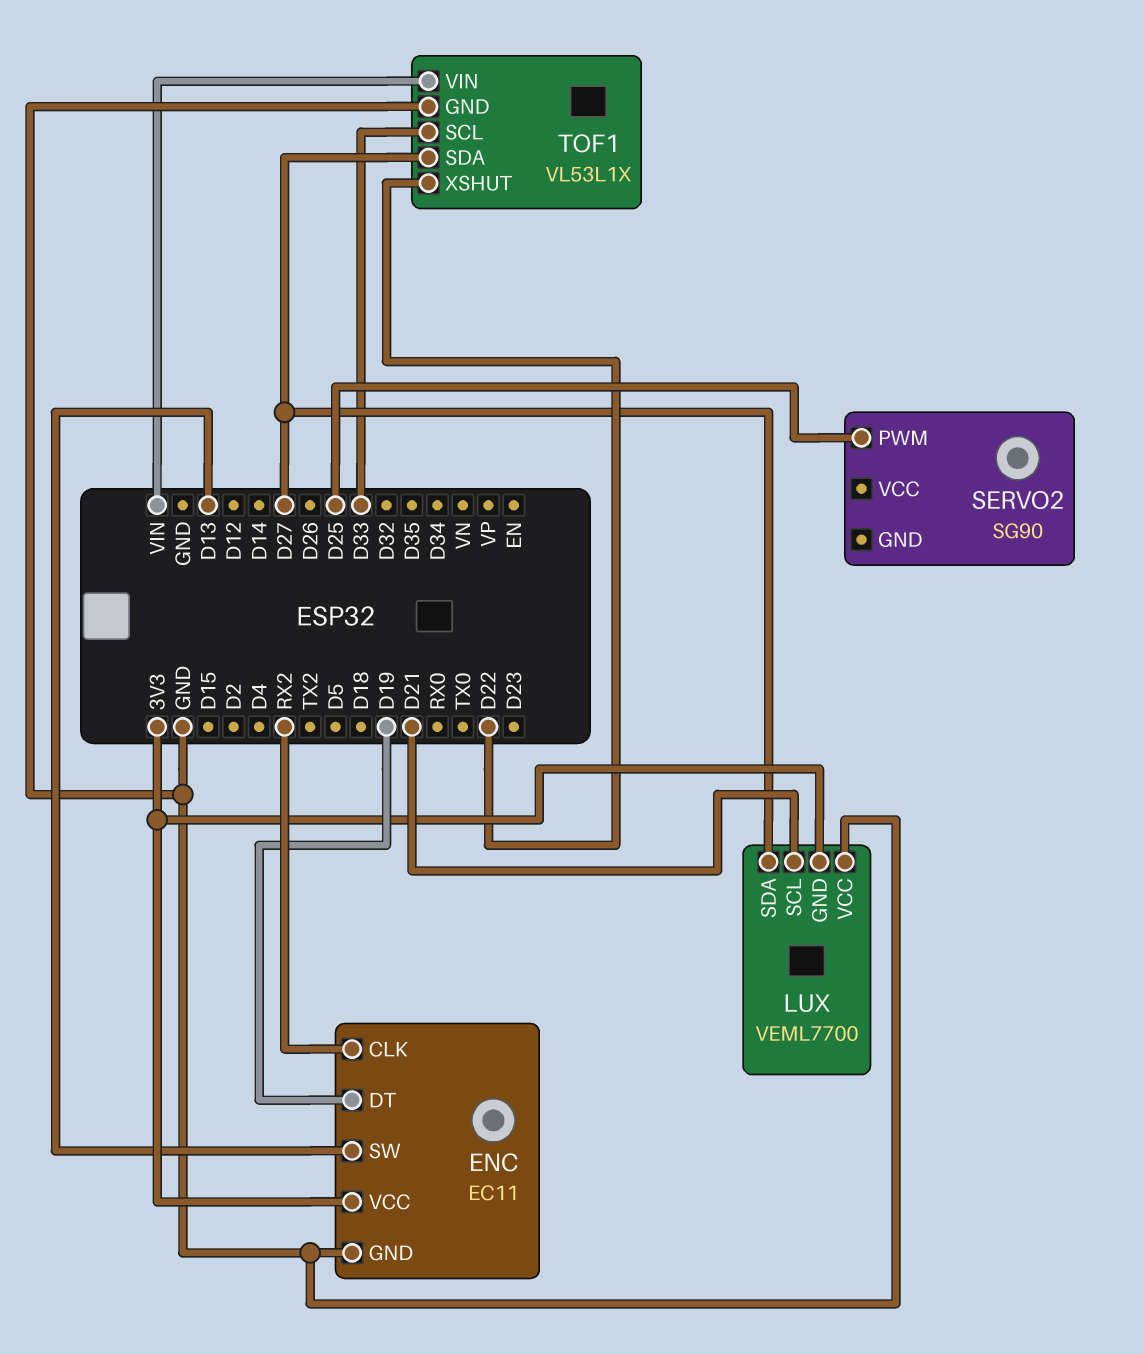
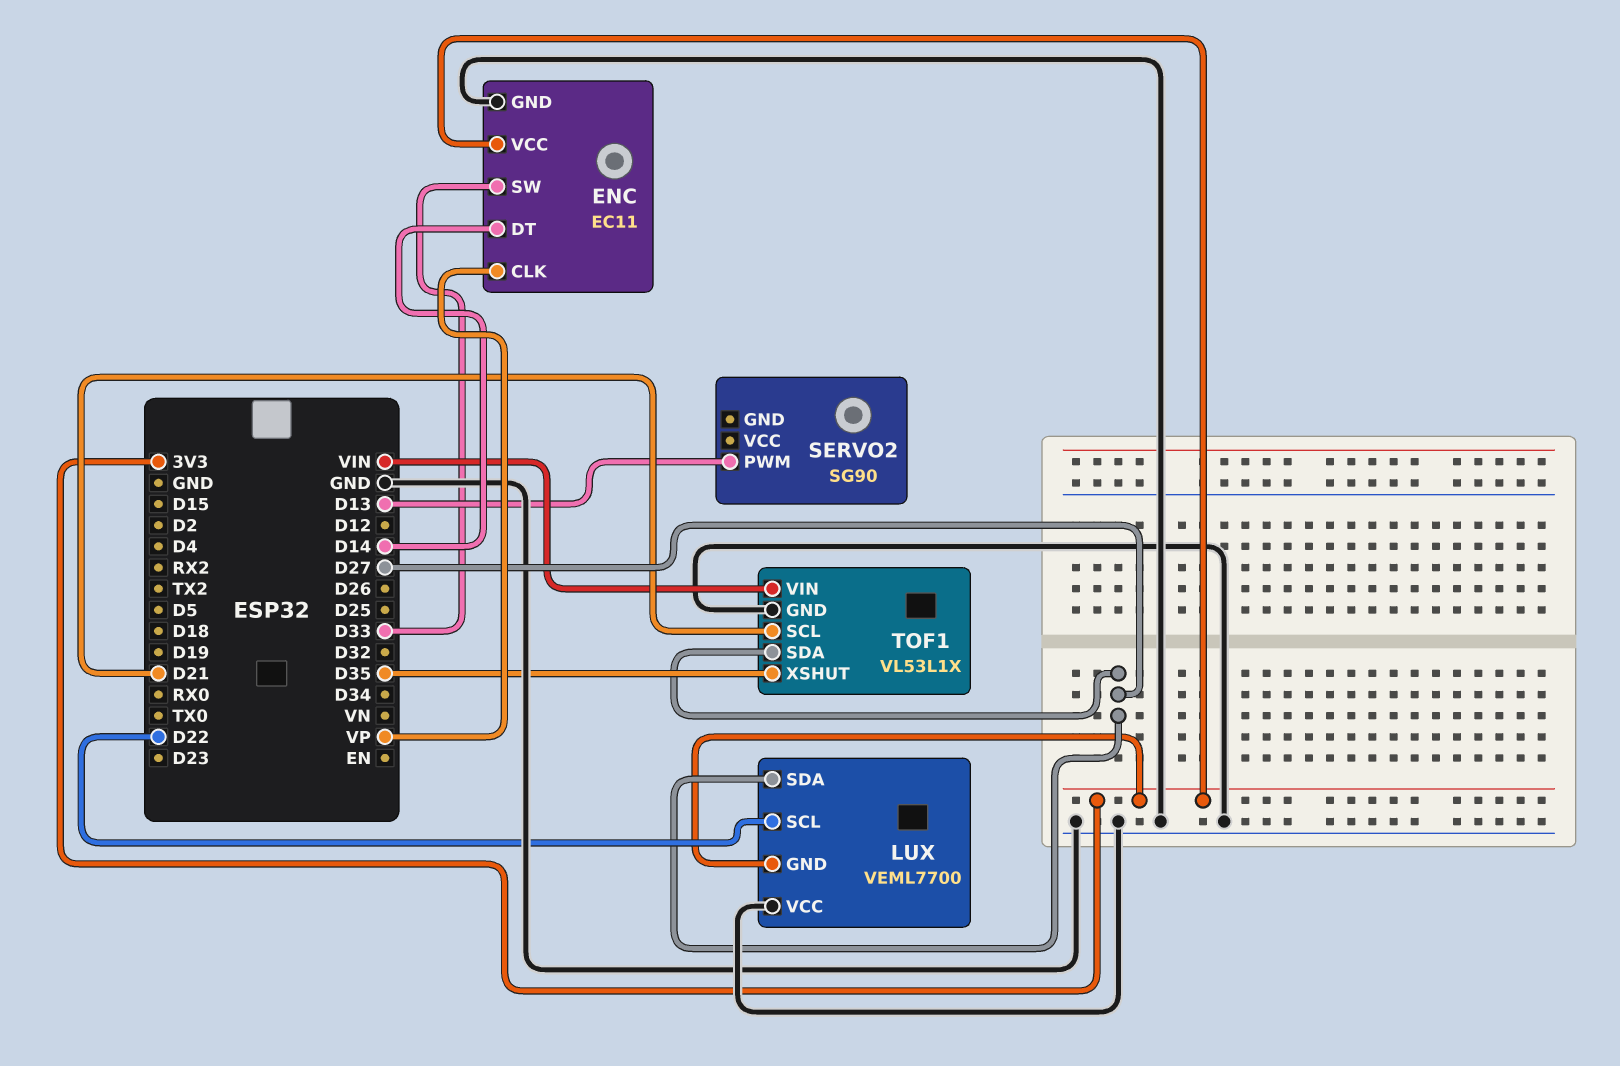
ENC pin CLK: RX2 -> VP
ENC pin DT: D19 -> D14
ENC pin SW: D13 -> D33
LUX pin SCL: D21 -> D22
SERVO2 pin PWM: D25 -> D13
TOF1 pin SCL: D33 -> D21
TOF1 pin XSHUT: D22 -> D35

